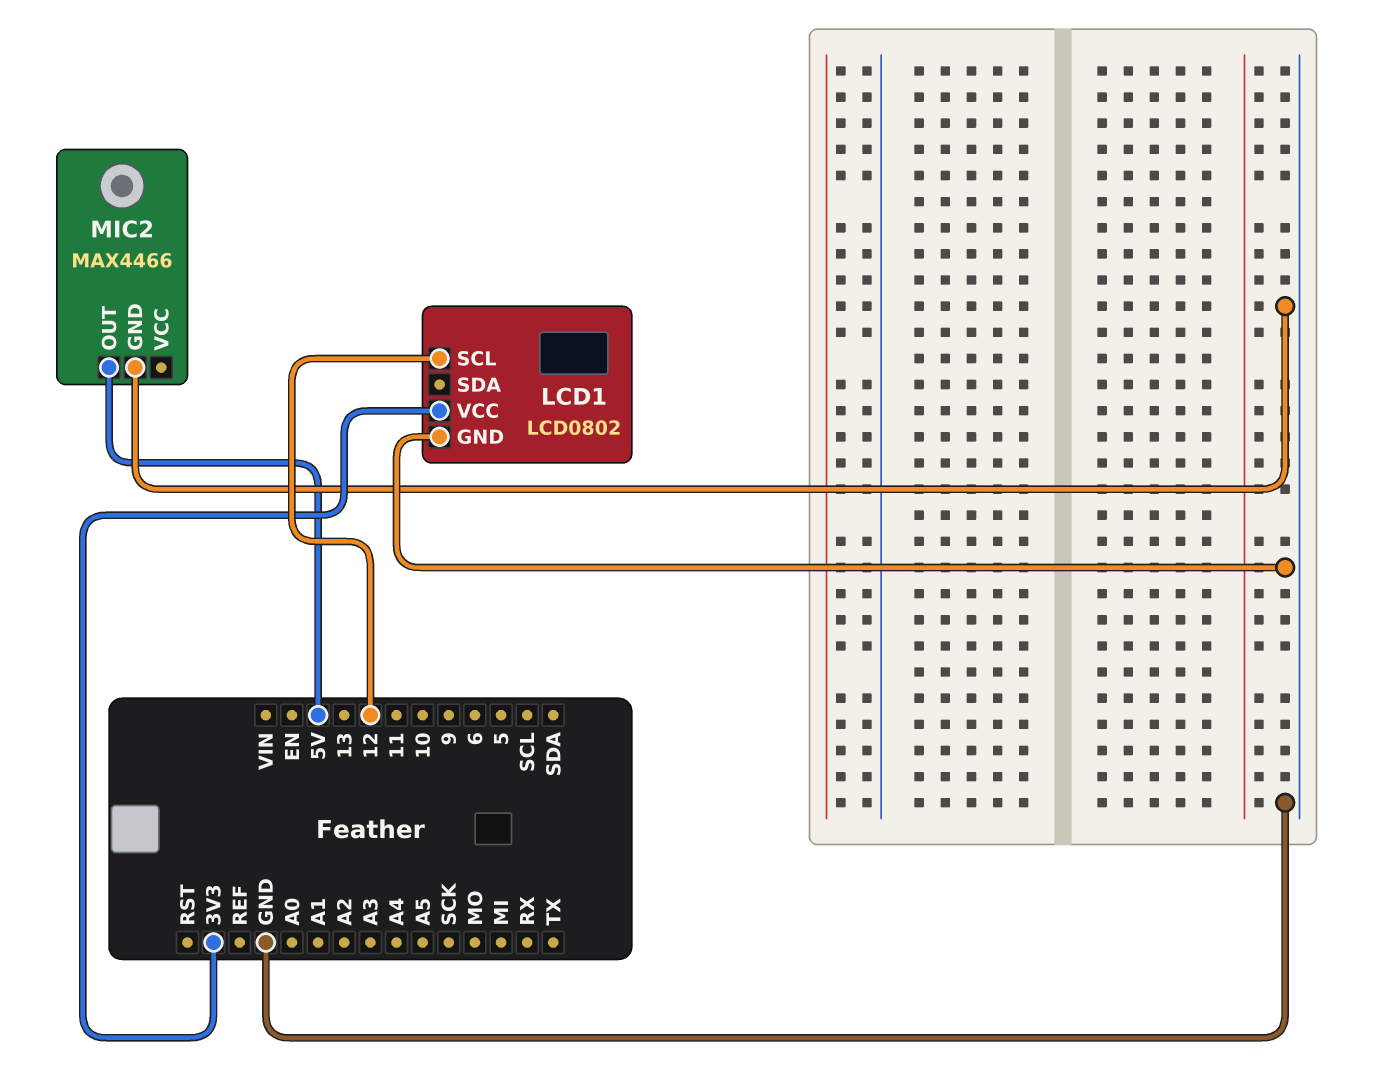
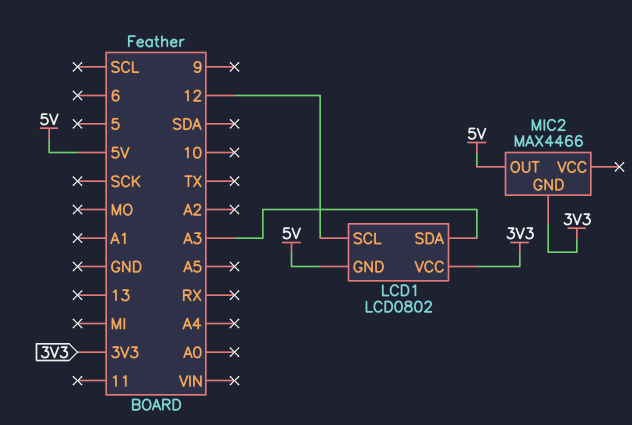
LCD1 pin GND: GND -> 5V
LCD1 pin SDA: none -> A3
MIC2 pin GND: GND -> 3V3

